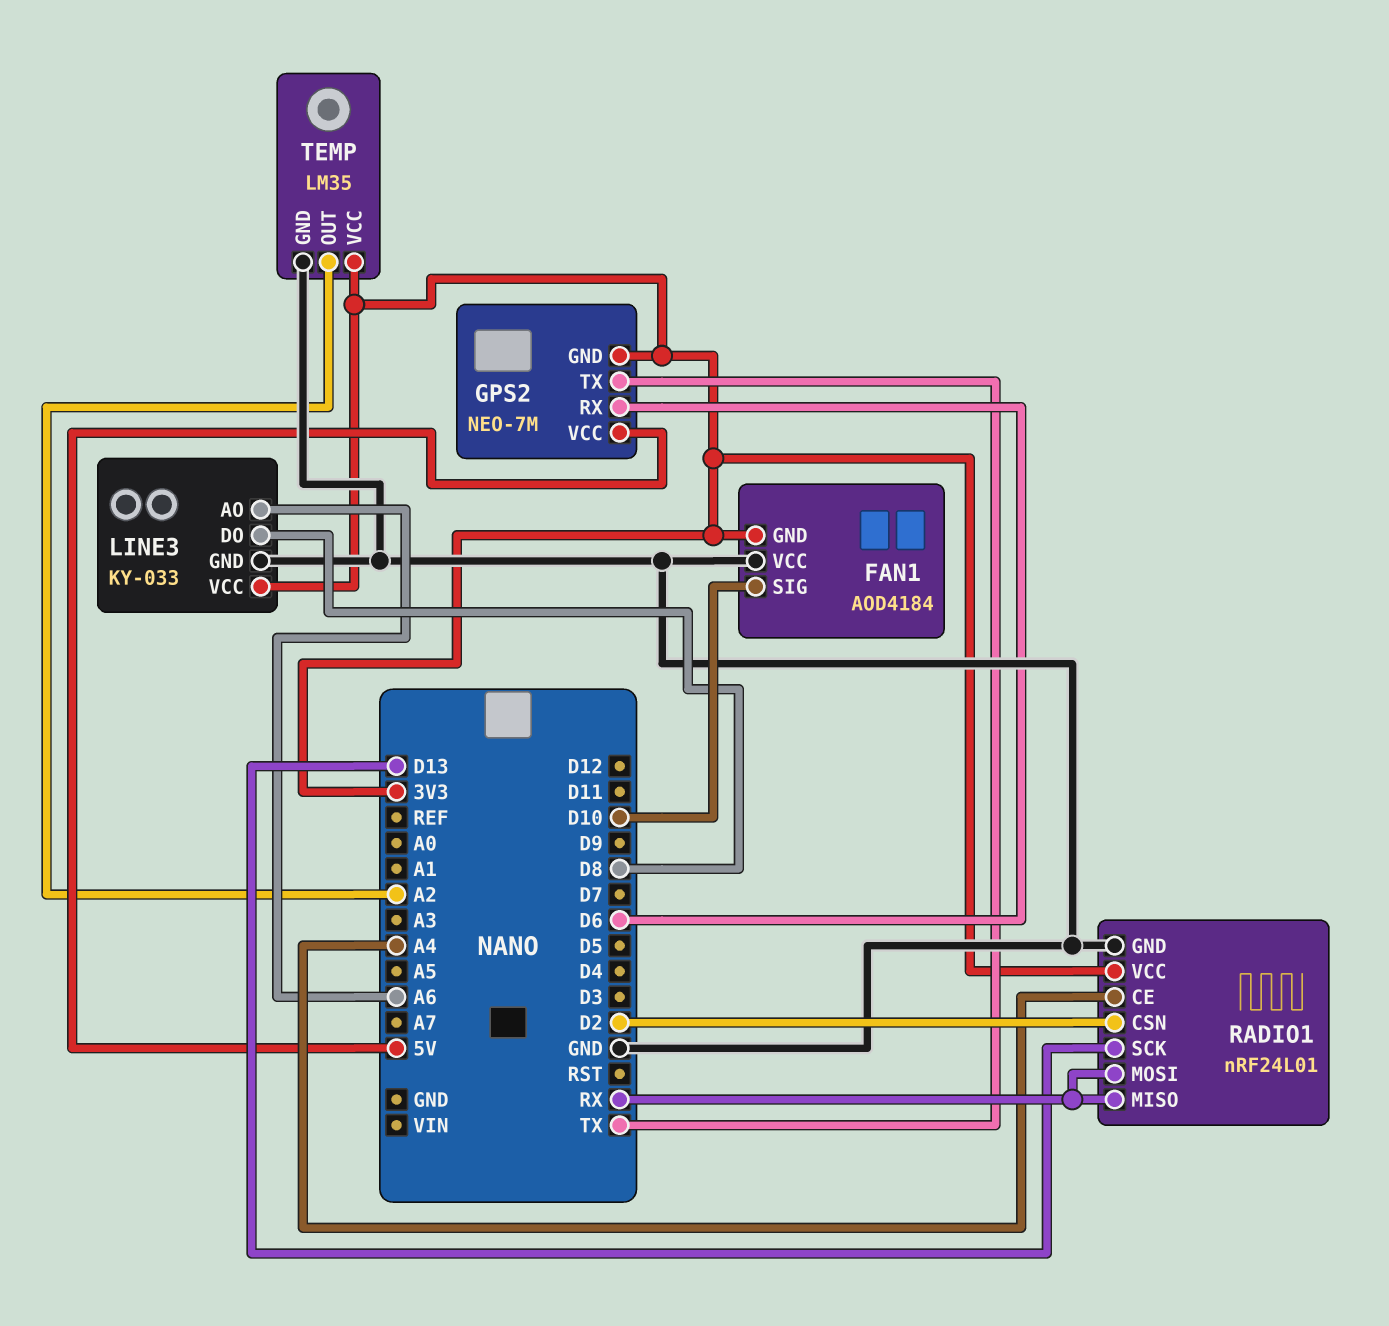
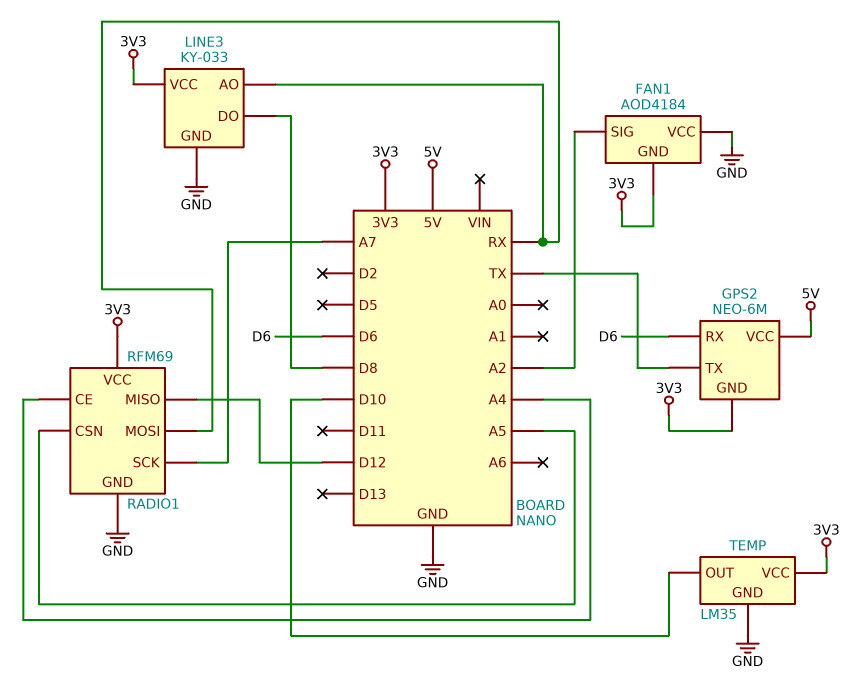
FAN1 pin SIG: D10 -> A2
GPS2: NEO-7M -> NEO-6M
LINE3 pin AO: A6 -> RX
RADIO1: nRF24L01 -> RFM69
RADIO1 pin CSN: D2 -> A5
RADIO1 pin MISO: RX -> D12
RADIO1 pin SCK: D13 -> A7
TEMP pin OUT: A2 -> D10

